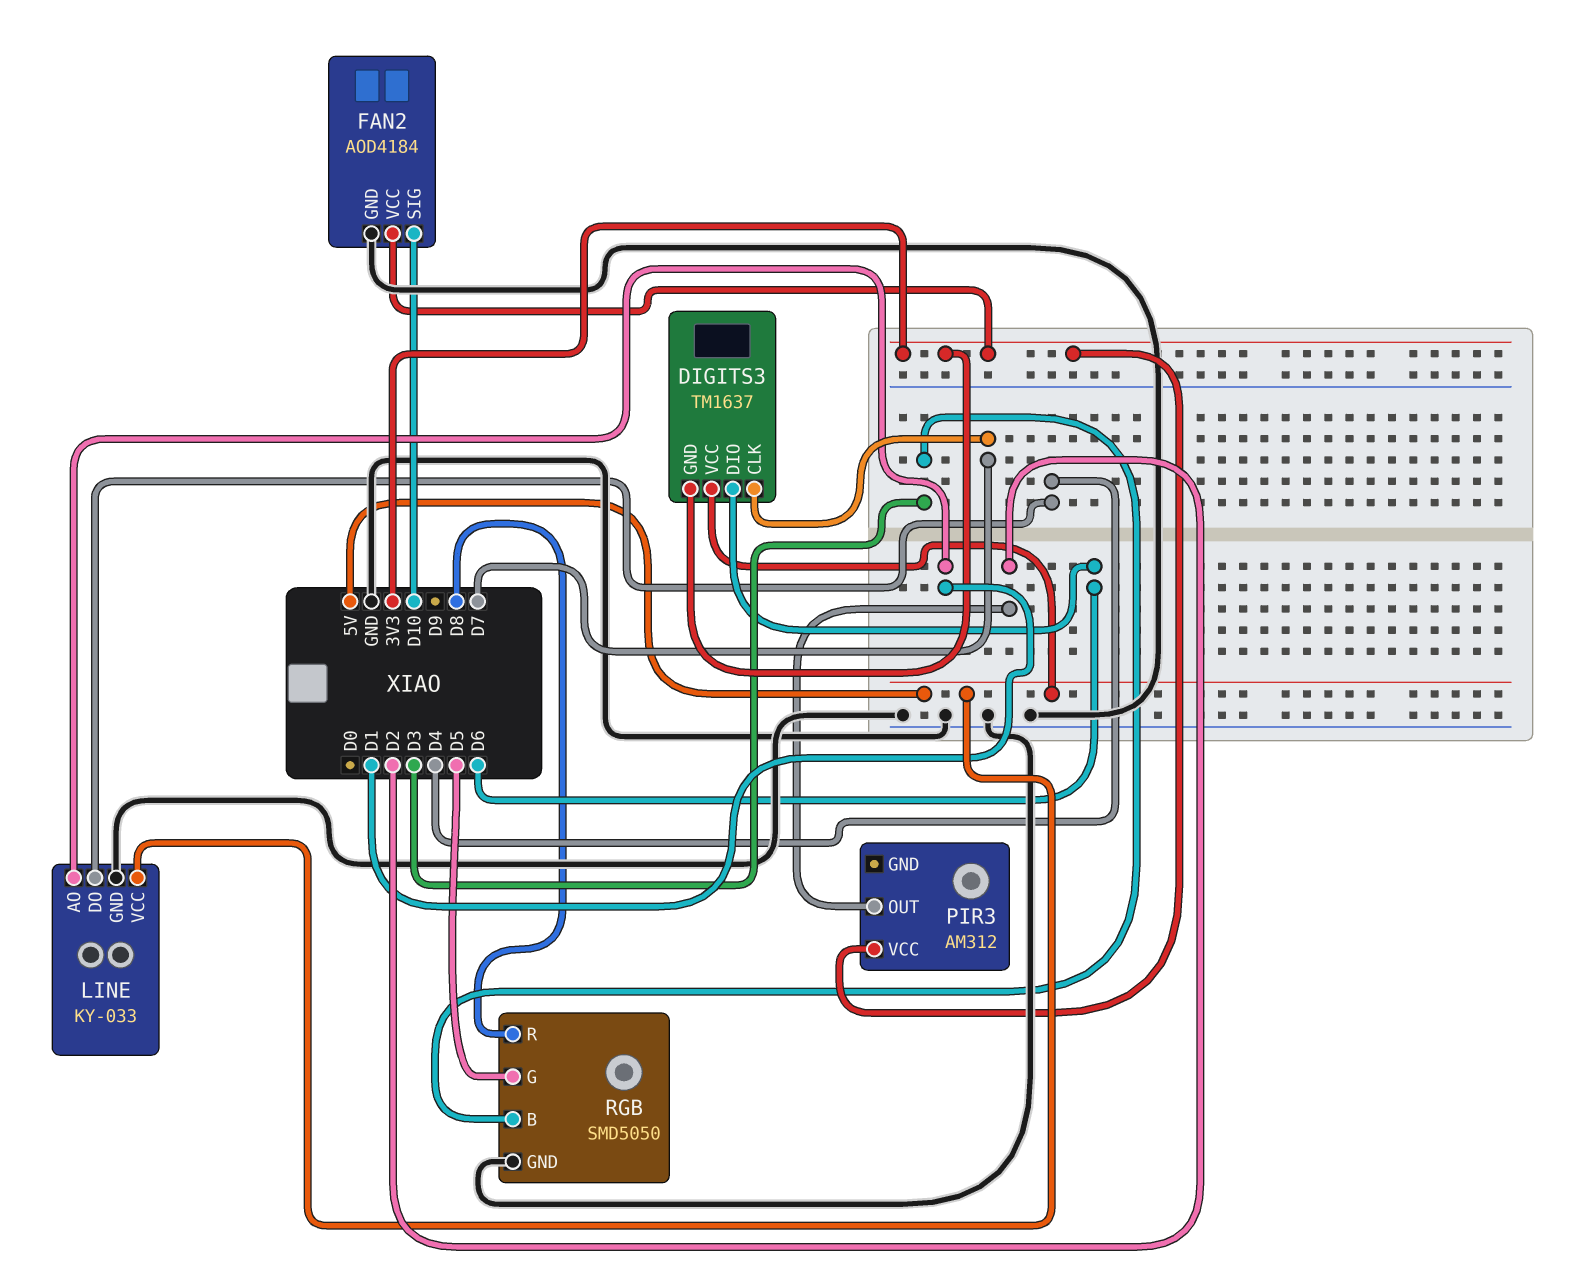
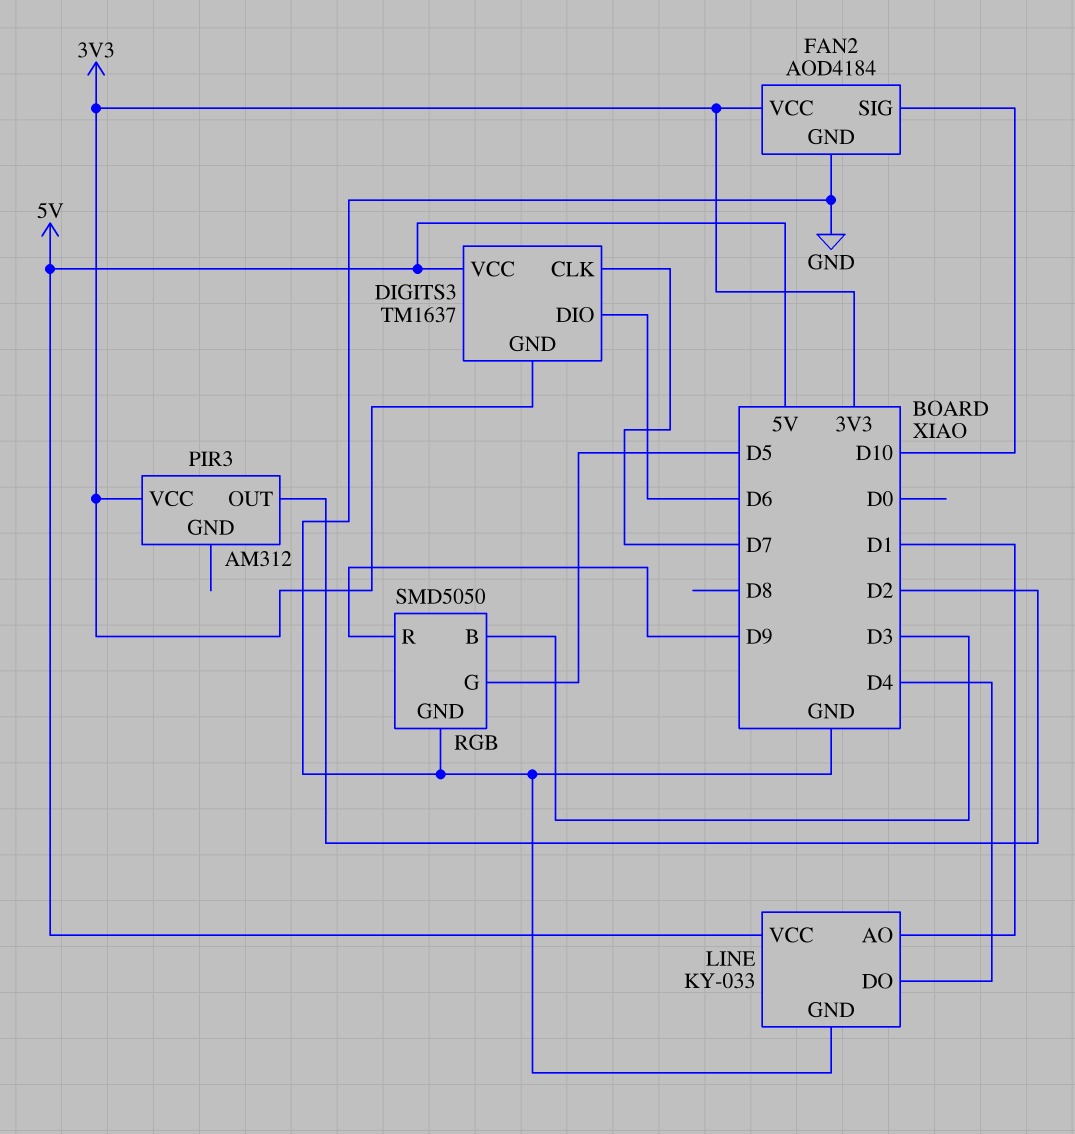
RGB pin R: D8 -> D9

